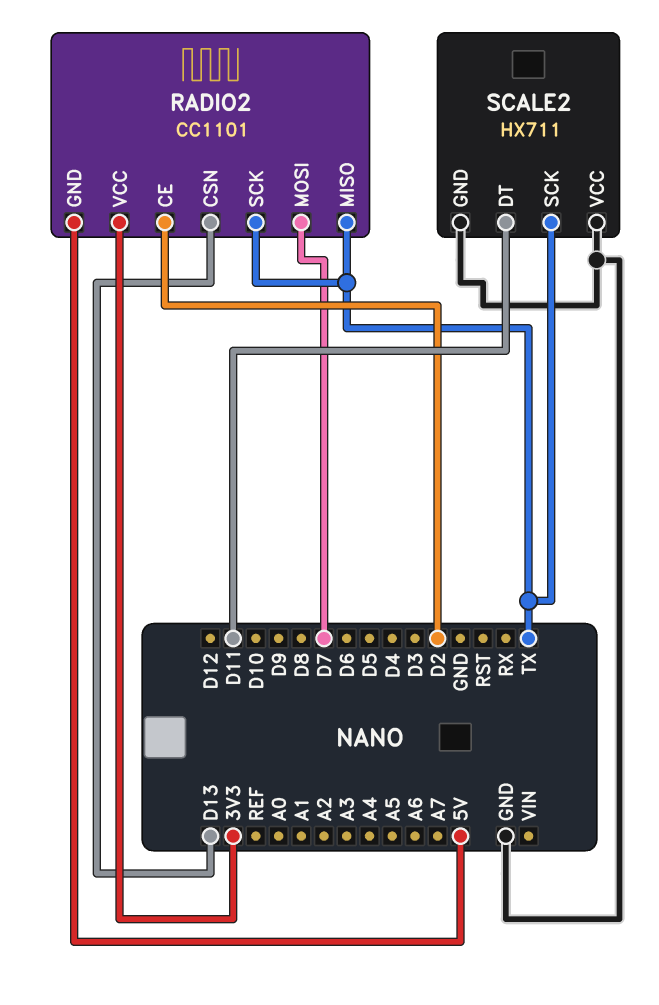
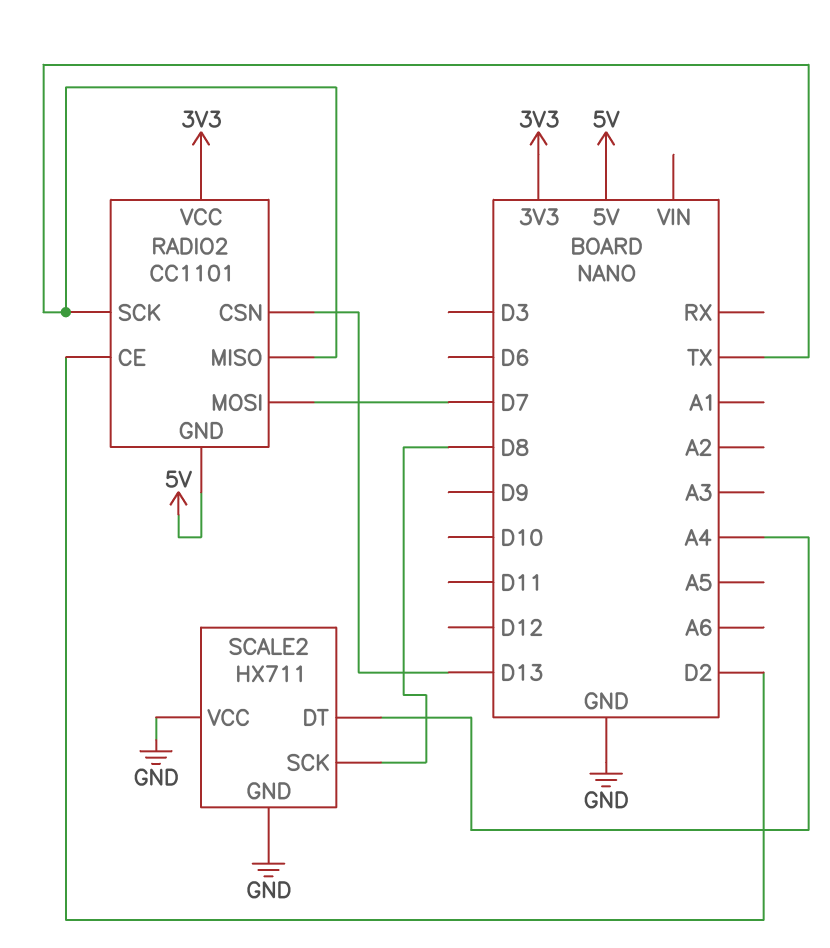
SCALE2 pin DT: D11 -> A4
SCALE2 pin SCK: TX -> D8

